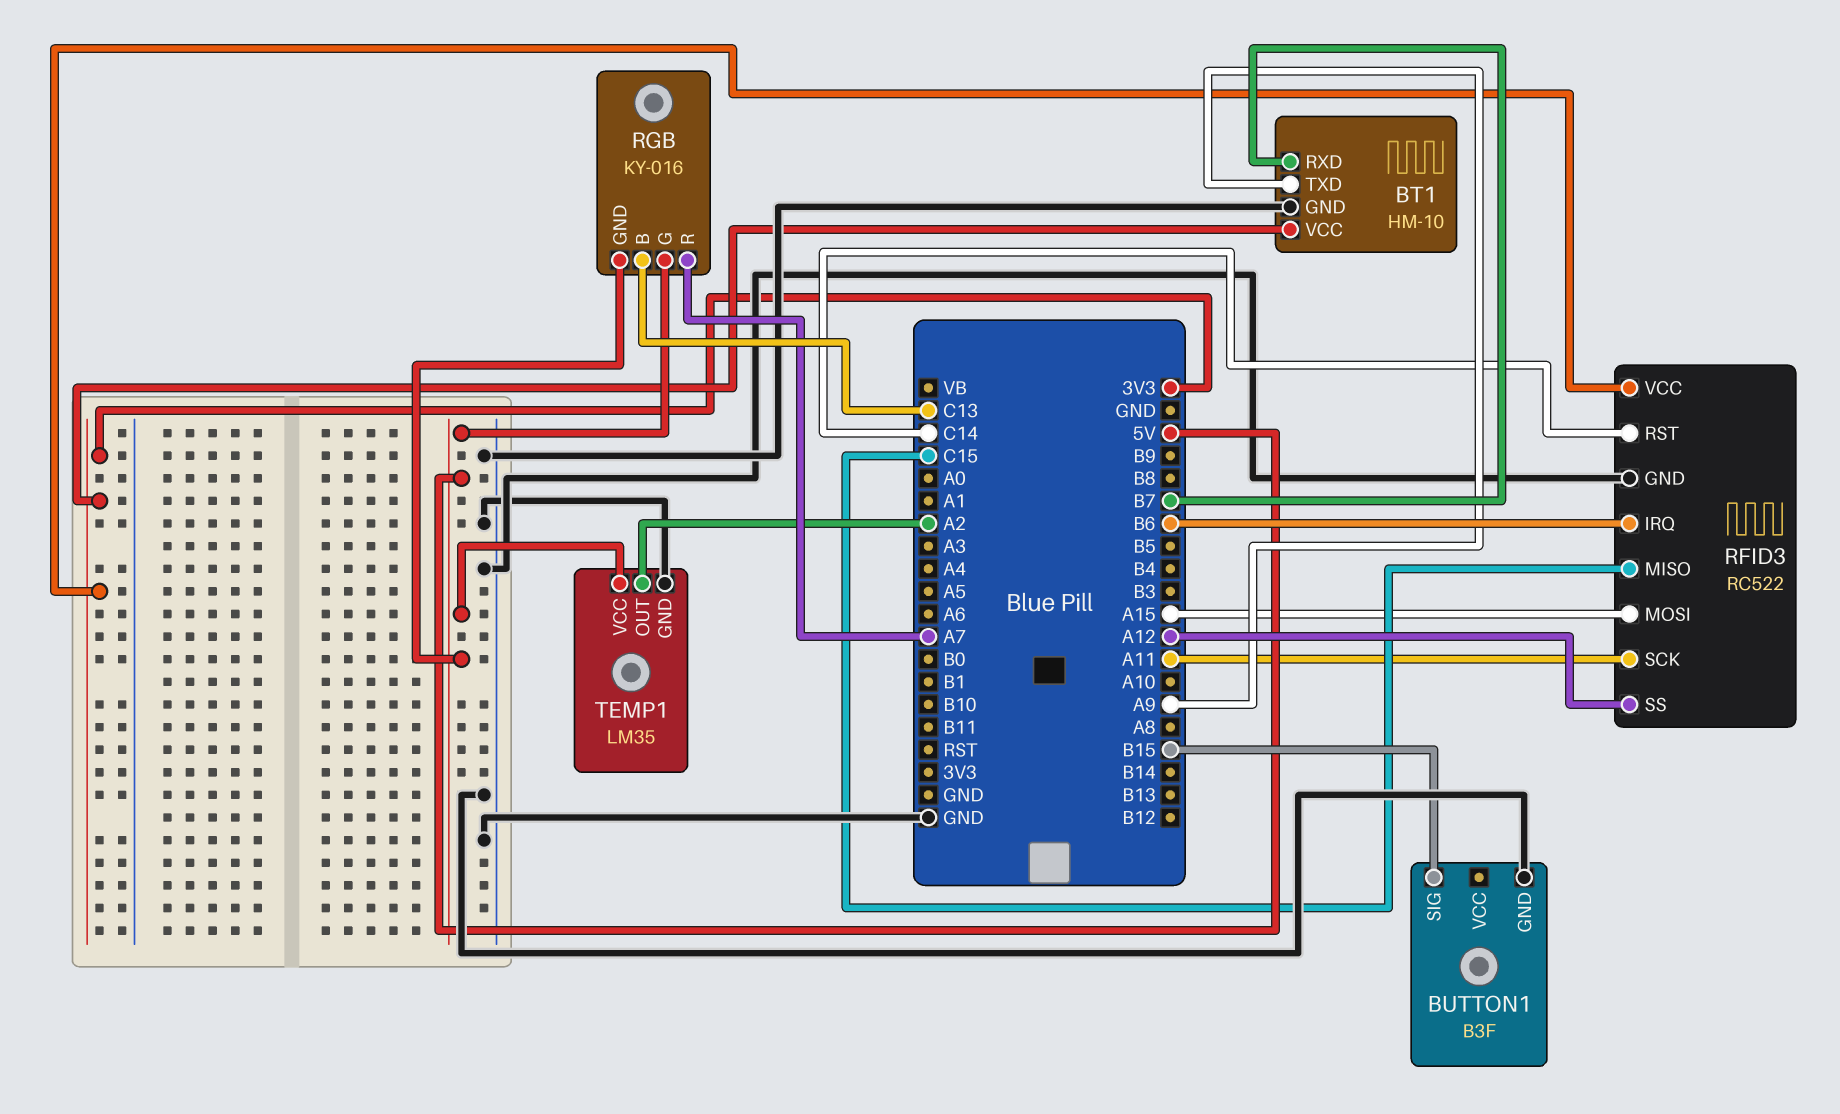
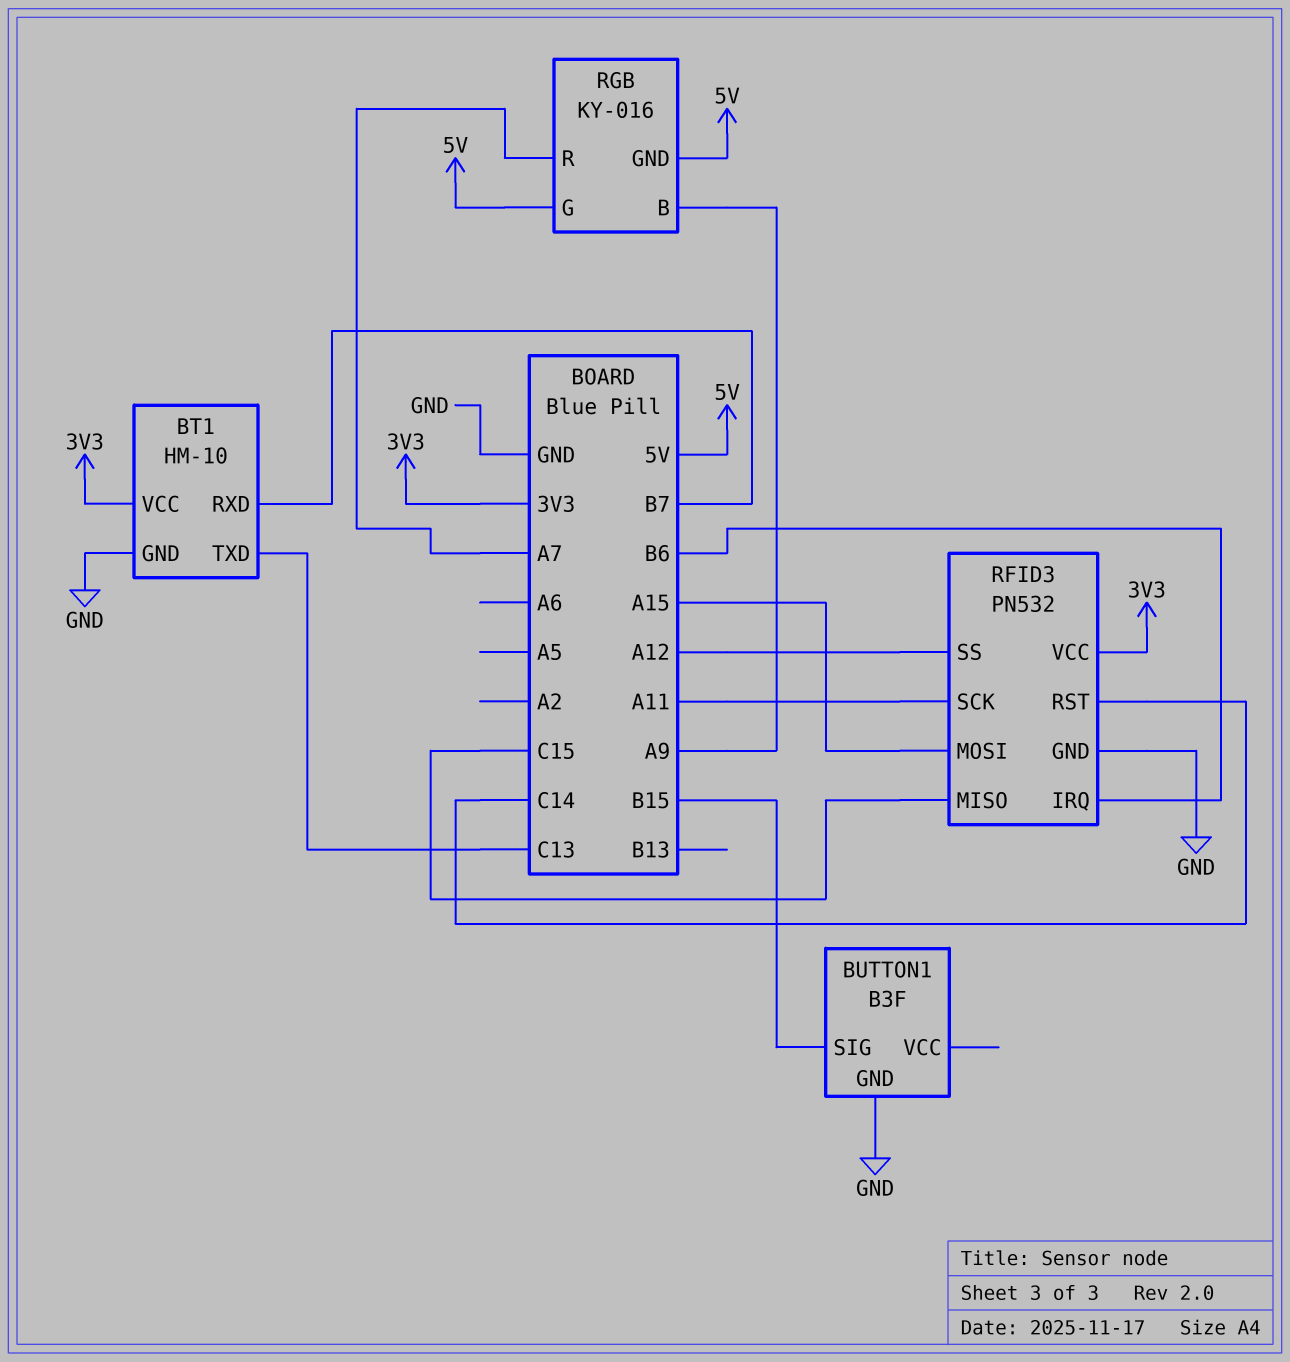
BT1 pin TXD: A9 -> C13
RFID3: RC522 -> PN532
RGB pin B: C13 -> A9
TEMP1: LM35 -> none
TEMP1 pin GND: GND -> none
TEMP1 pin OUT: A2 -> none
TEMP1 pin VCC: 5V -> none

